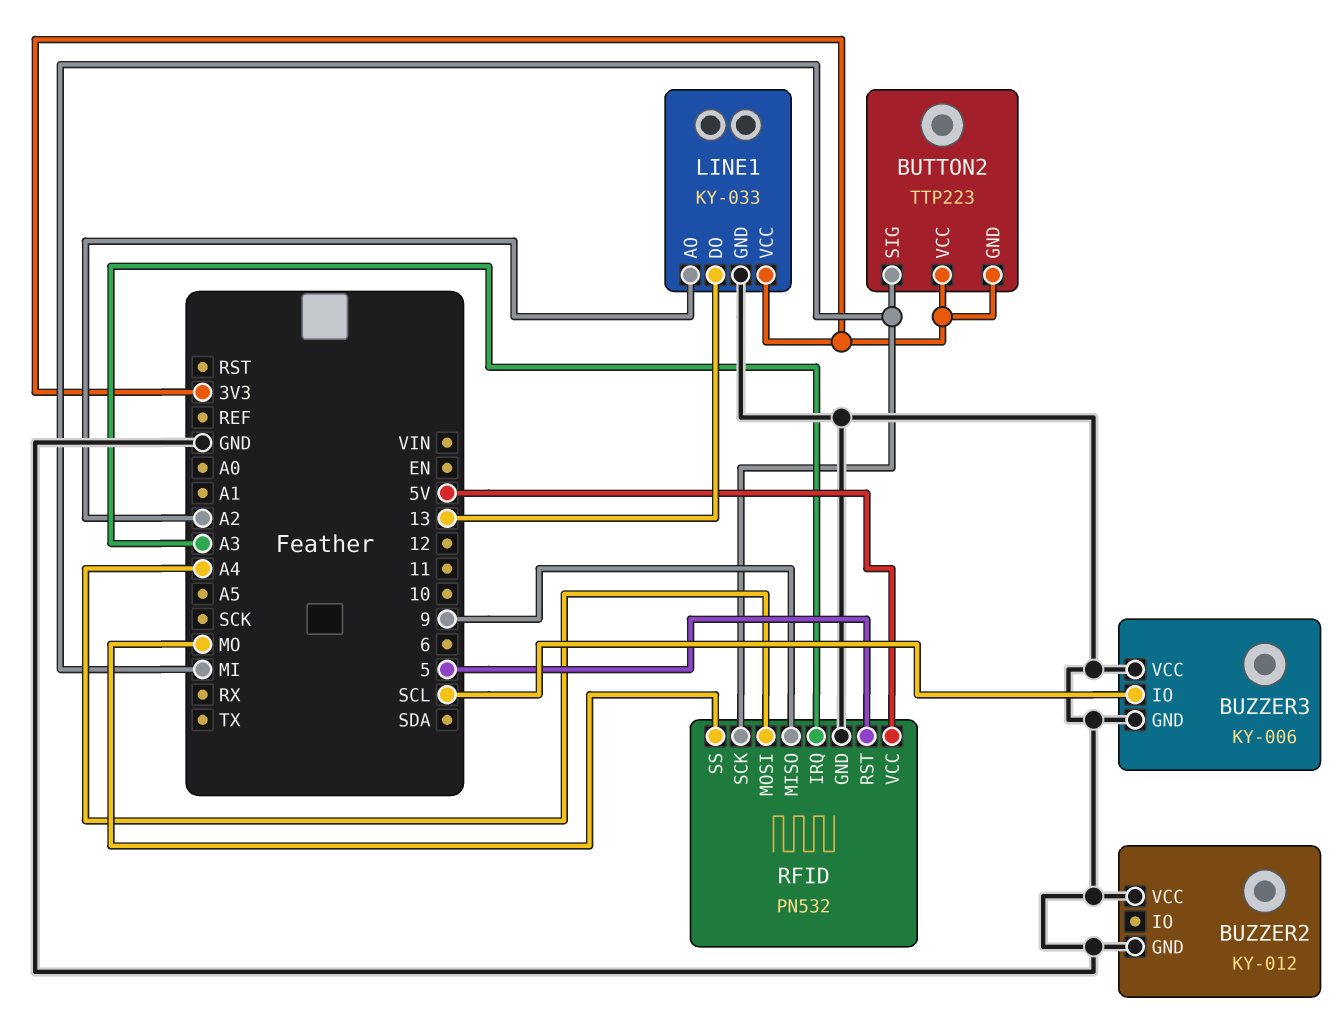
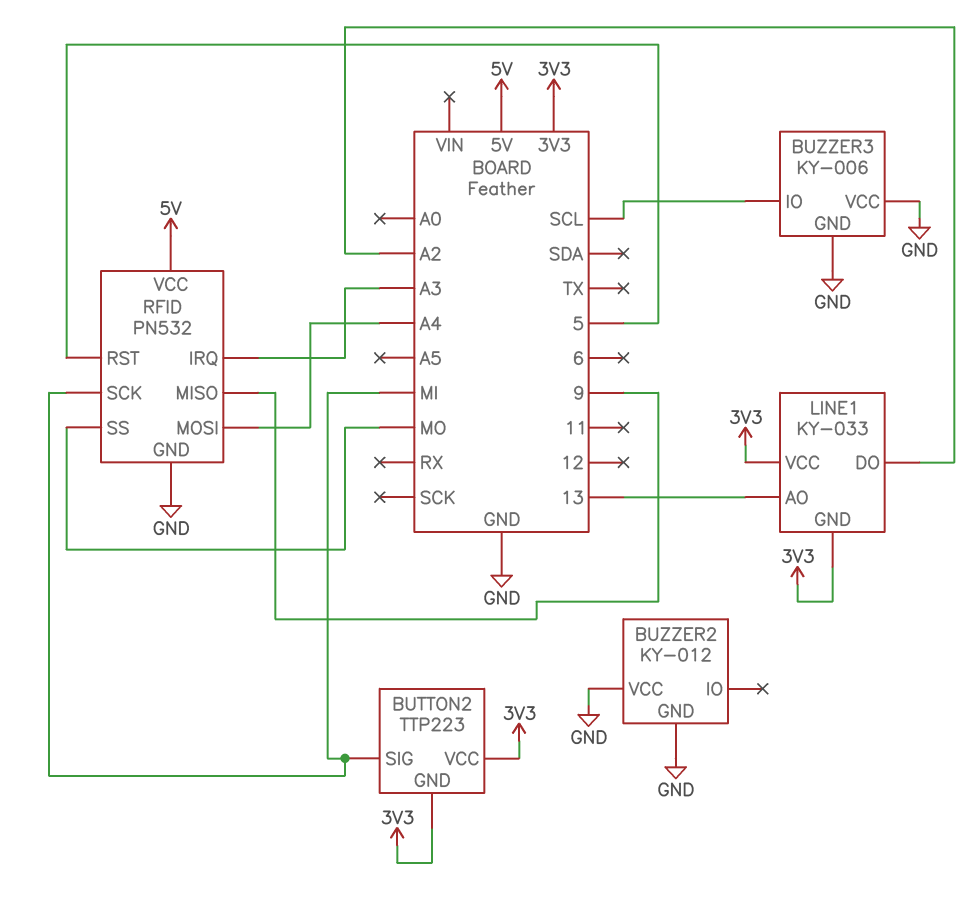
LINE1 pin AO: A2 -> 13
LINE1 pin DO: 13 -> A2
LINE1 pin GND: GND -> 3V3

